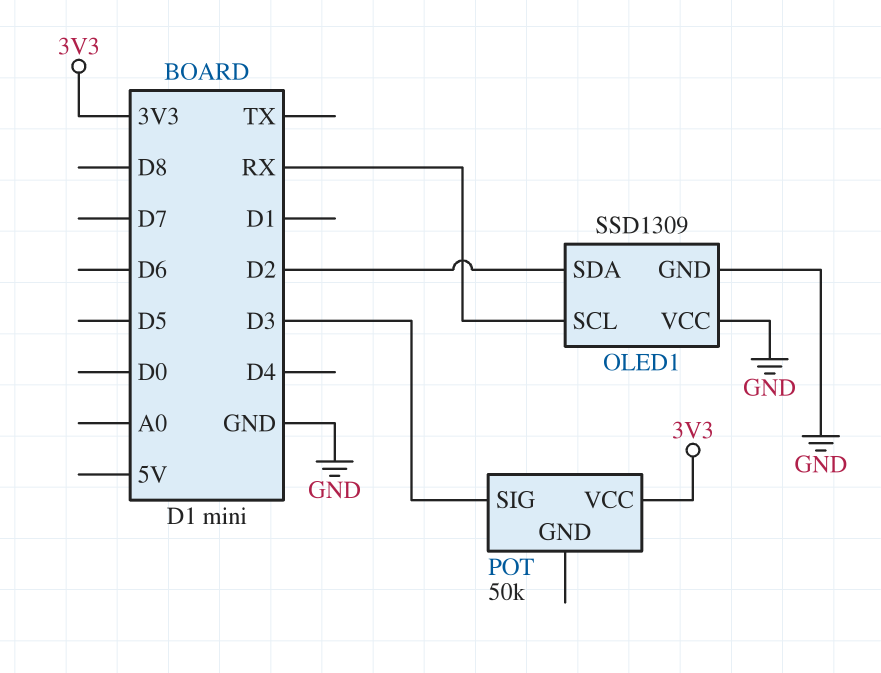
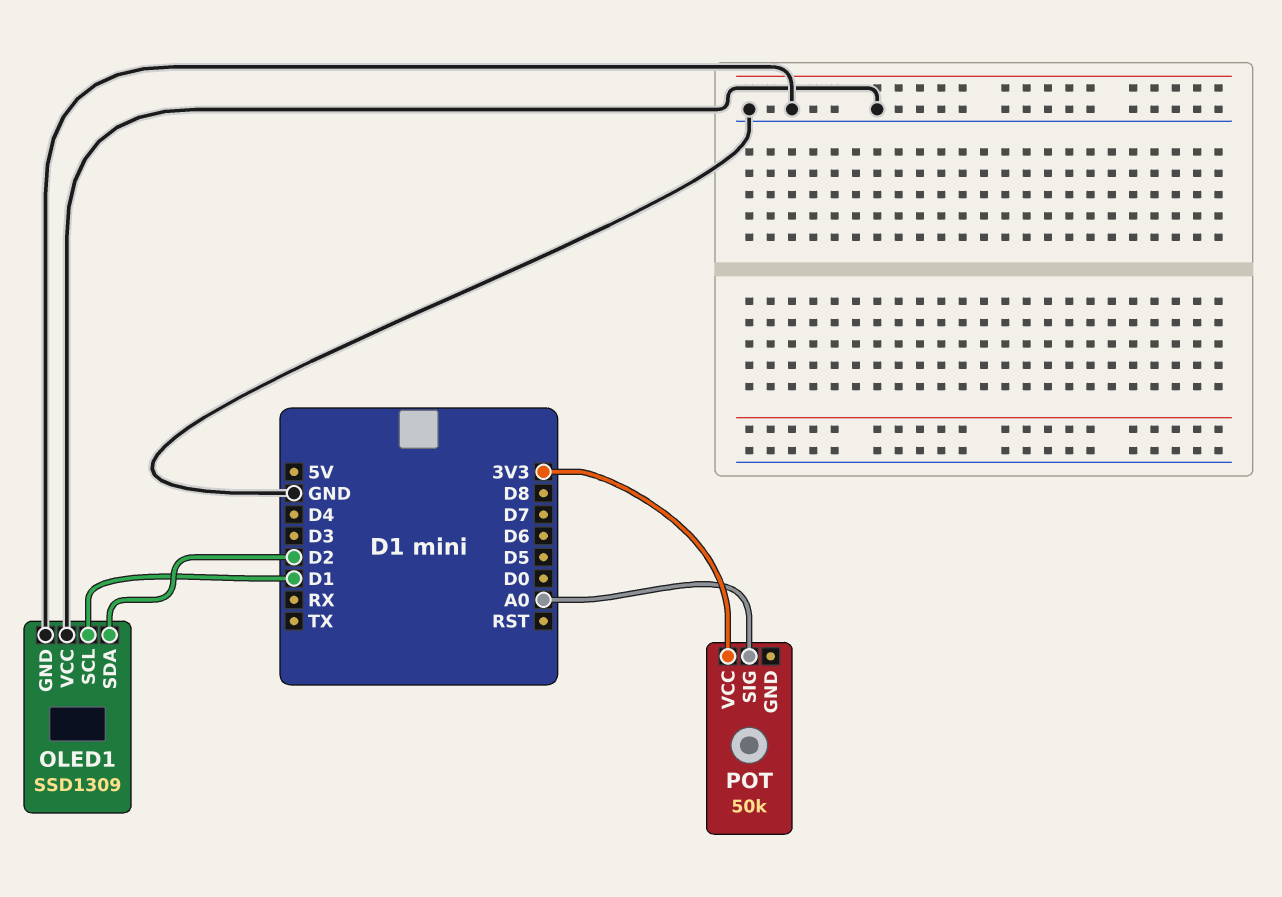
OLED1 pin SCL: RX -> D1
POT pin SIG: D3 -> A0

